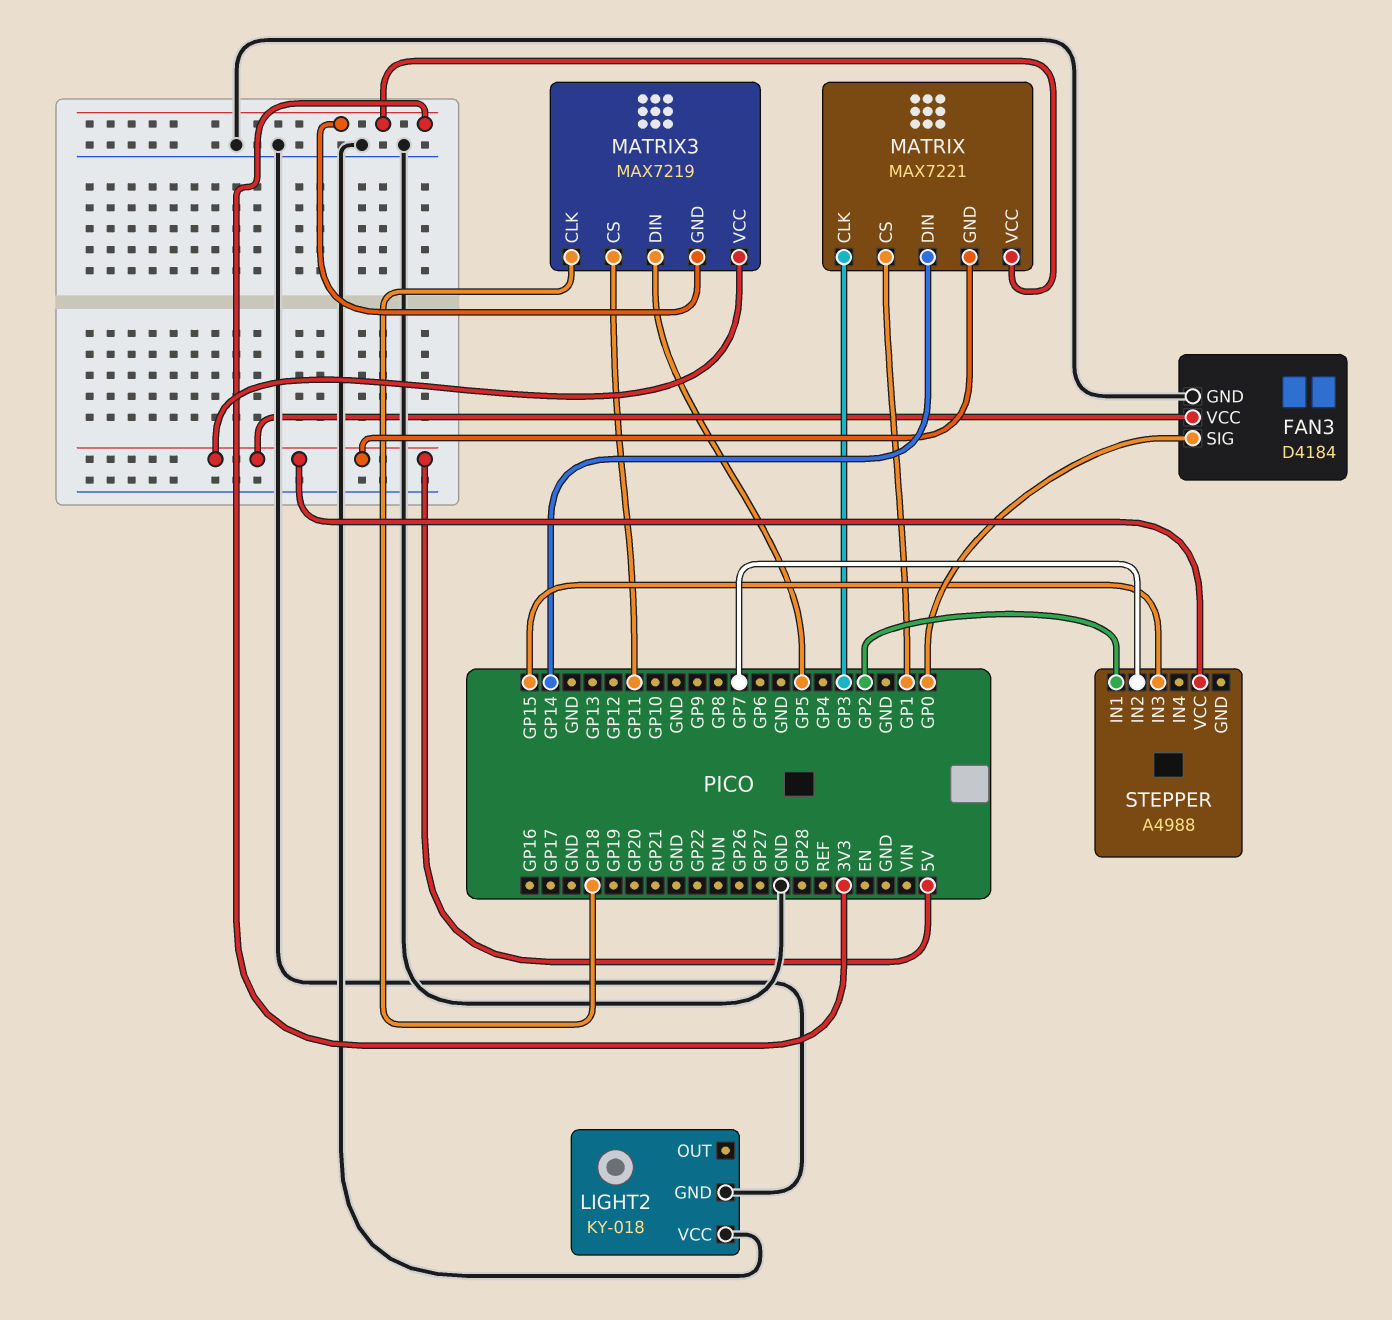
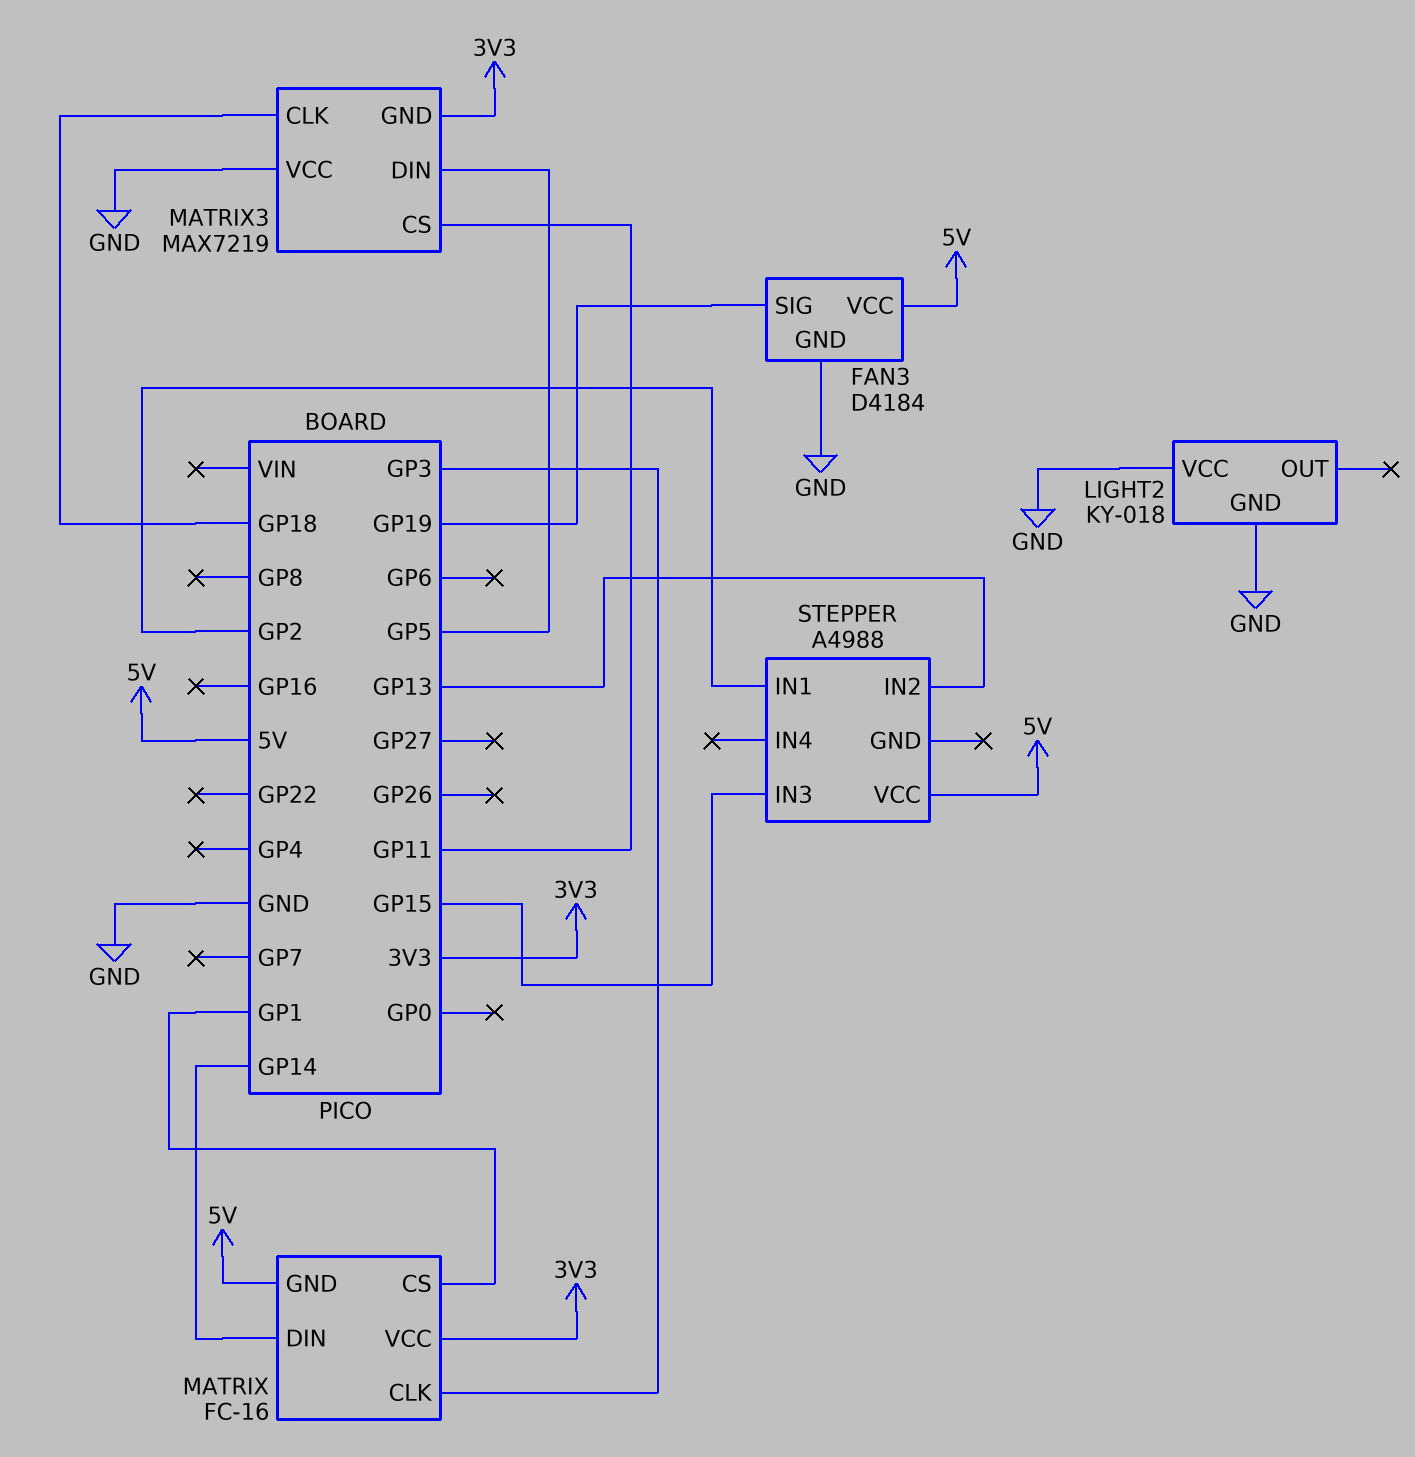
FAN3 pin SIG: GP0 -> GP19
MATRIX: MAX7221 -> FC-16
MATRIX3 pin VCC: 5V -> GND
STEPPER pin IN2: GP7 -> GP13

